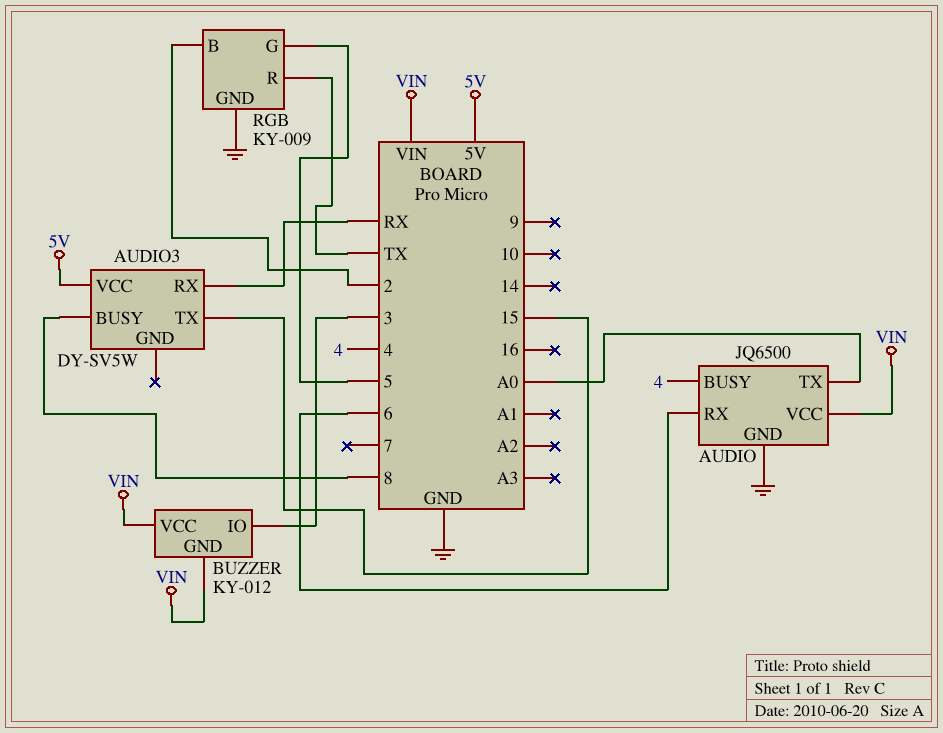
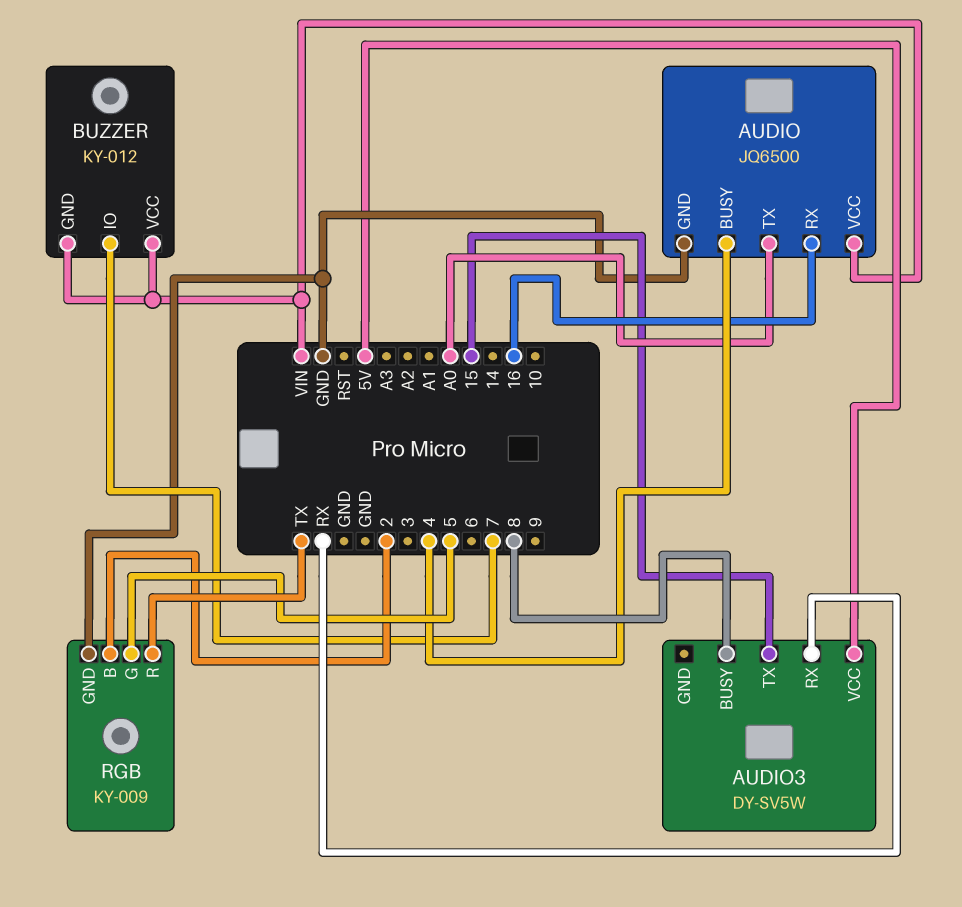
AUDIO pin RX: 6 -> 16
BUZZER pin IO: 3 -> 7

